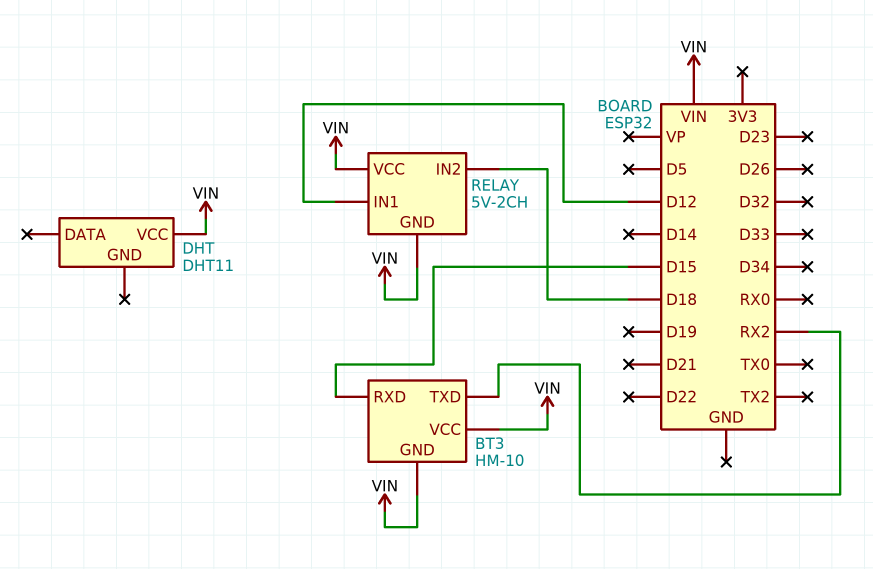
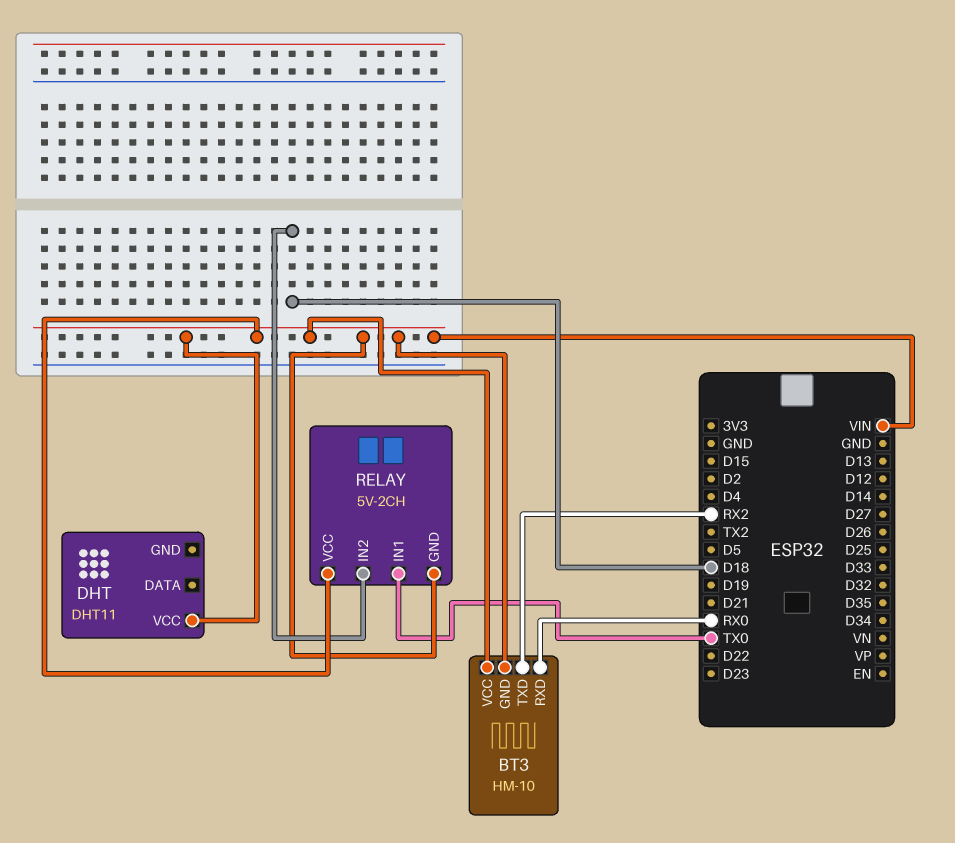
BT3 pin RXD: D15 -> RX0
RELAY pin IN1: D12 -> TX0

